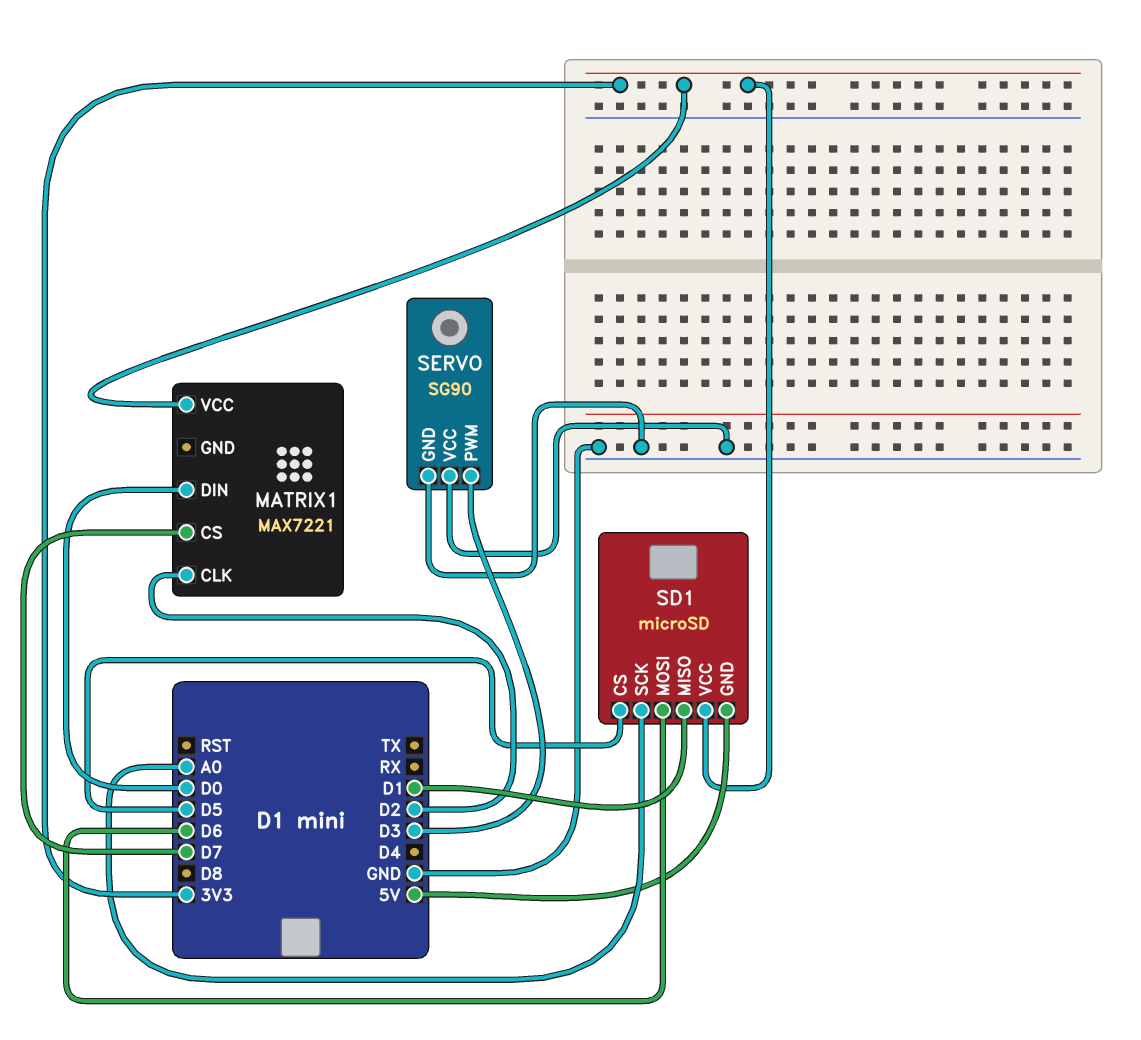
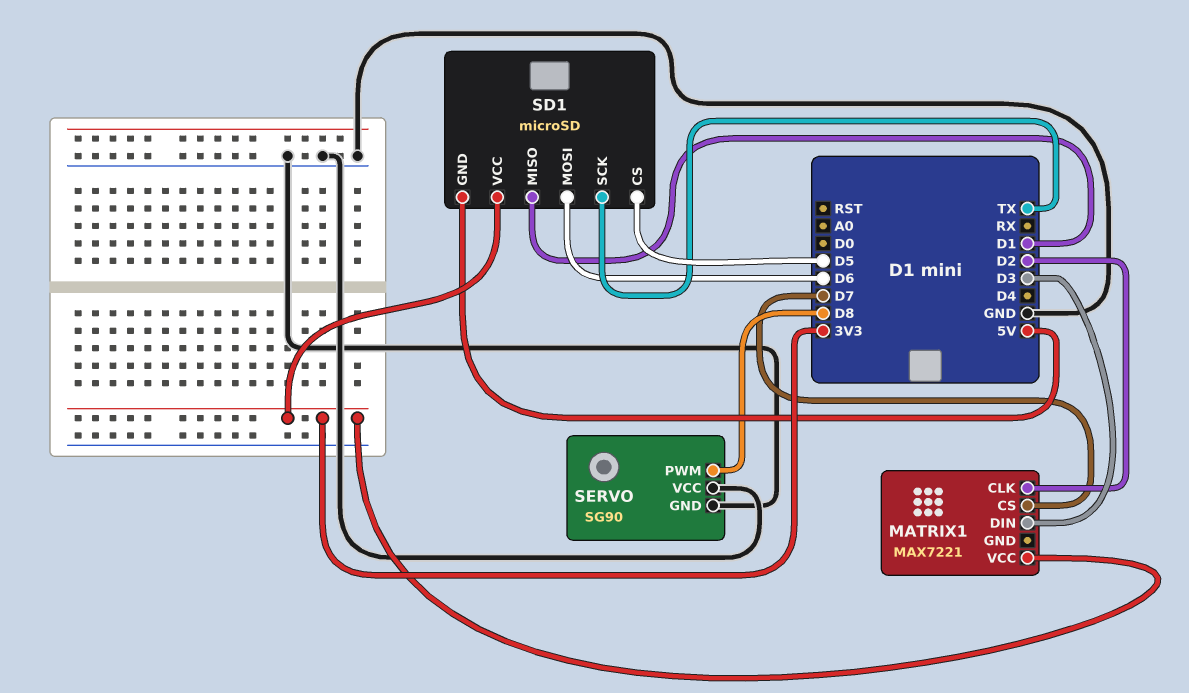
MATRIX1 pin DIN: D0 -> D3
SD1 pin SCK: A0 -> TX
SERVO pin PWM: D3 -> D8

